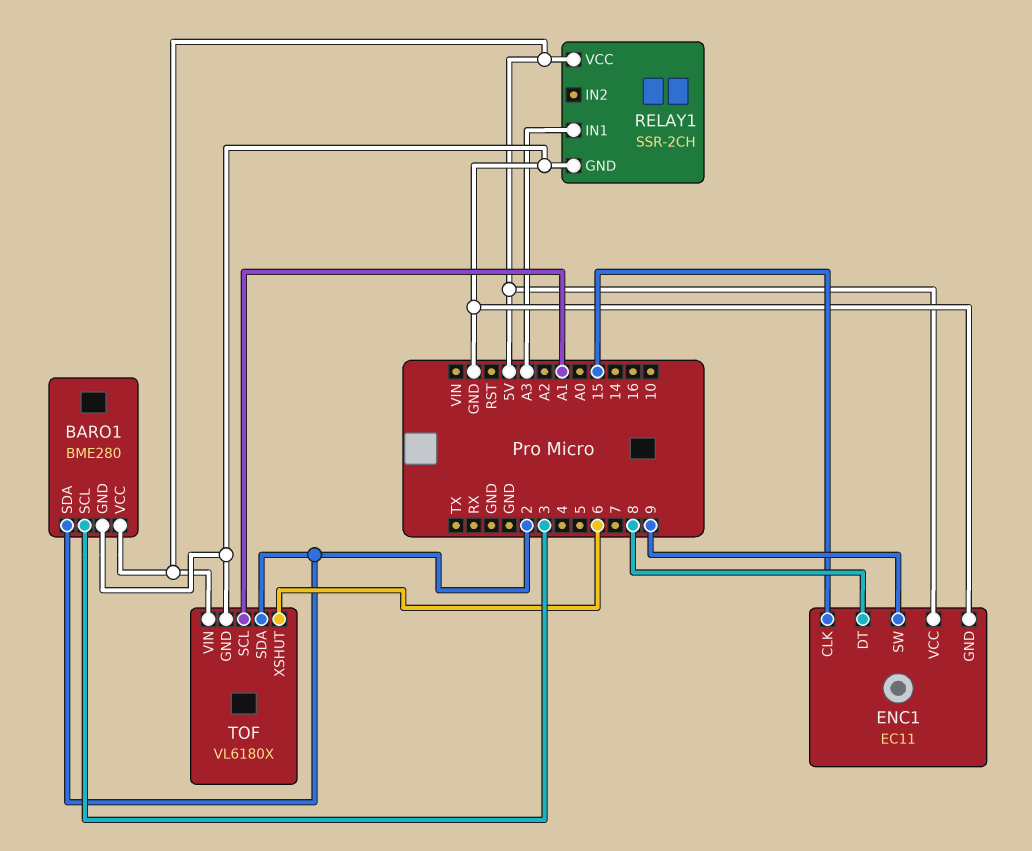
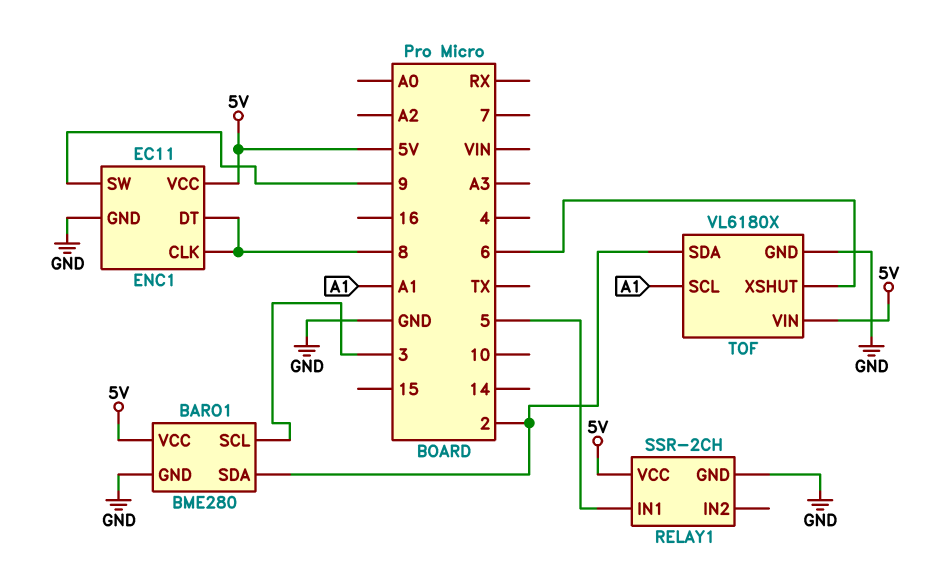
ENC1 pin CLK: 15 -> 8
RELAY1 pin IN1: A3 -> 5

